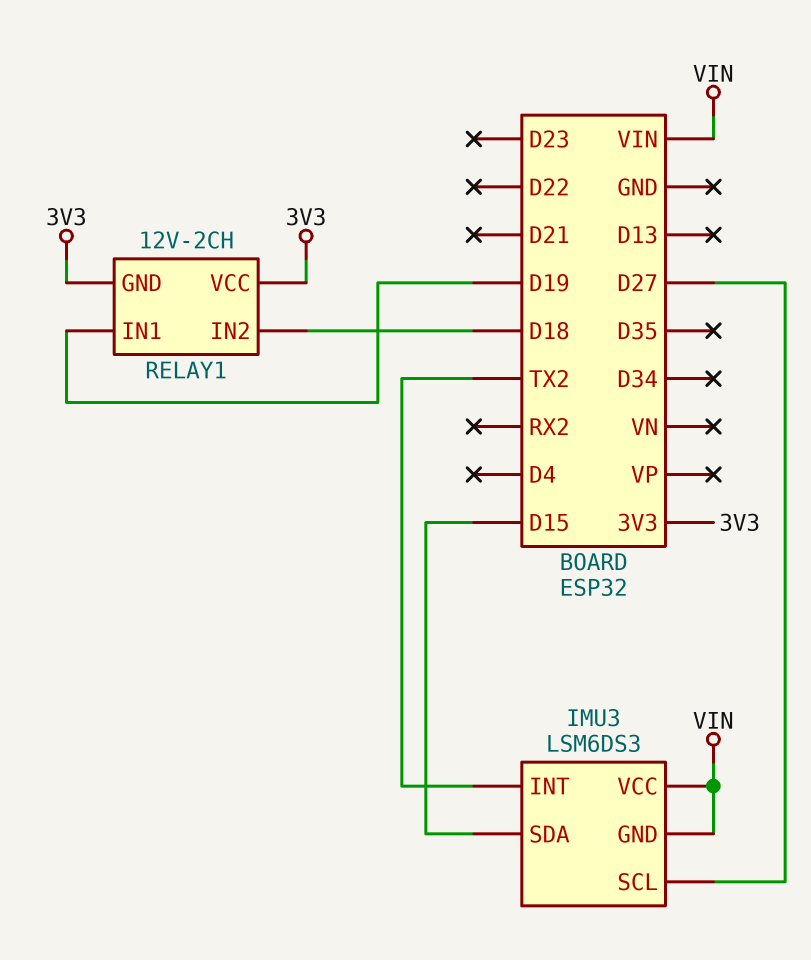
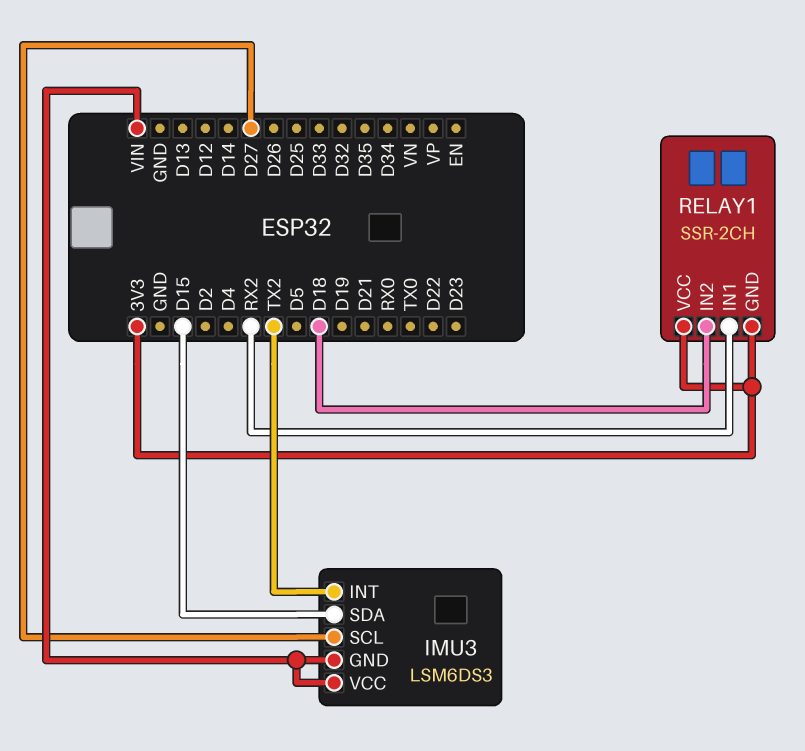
RELAY1: 12V-2CH -> SSR-2CH
RELAY1 pin IN1: D19 -> RX2

